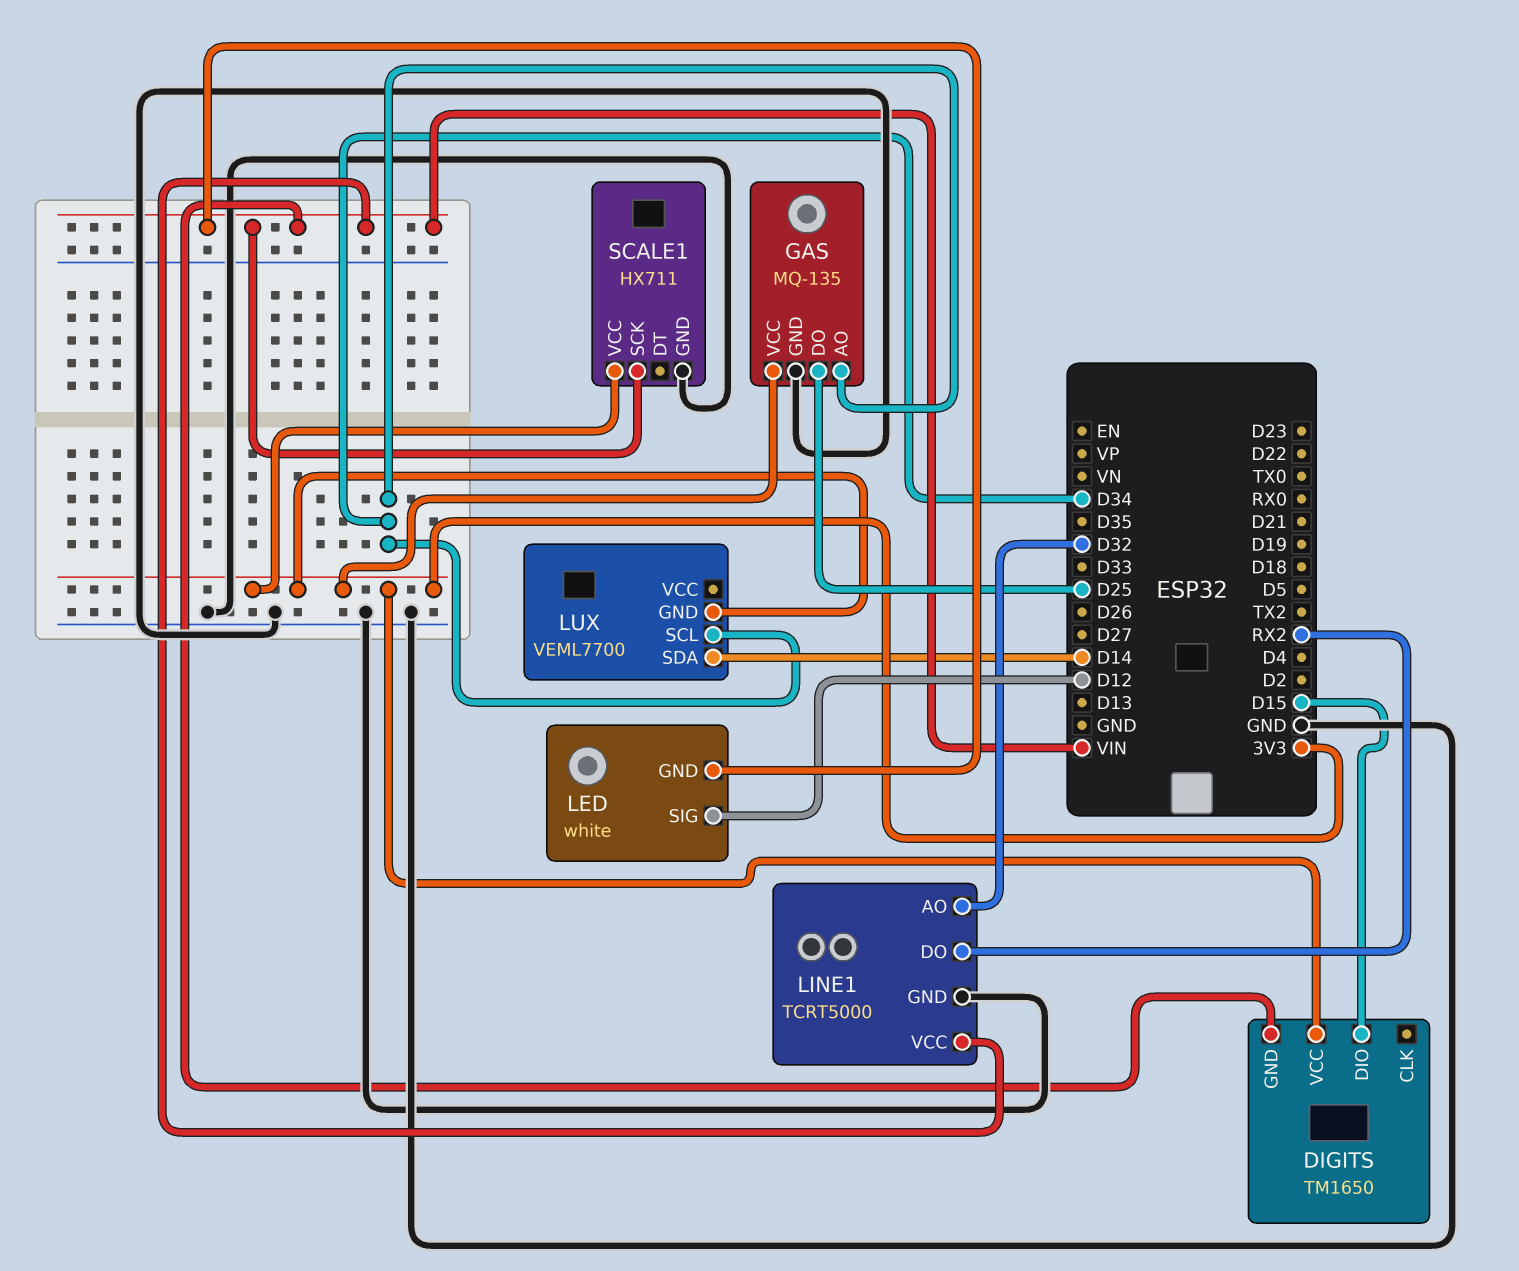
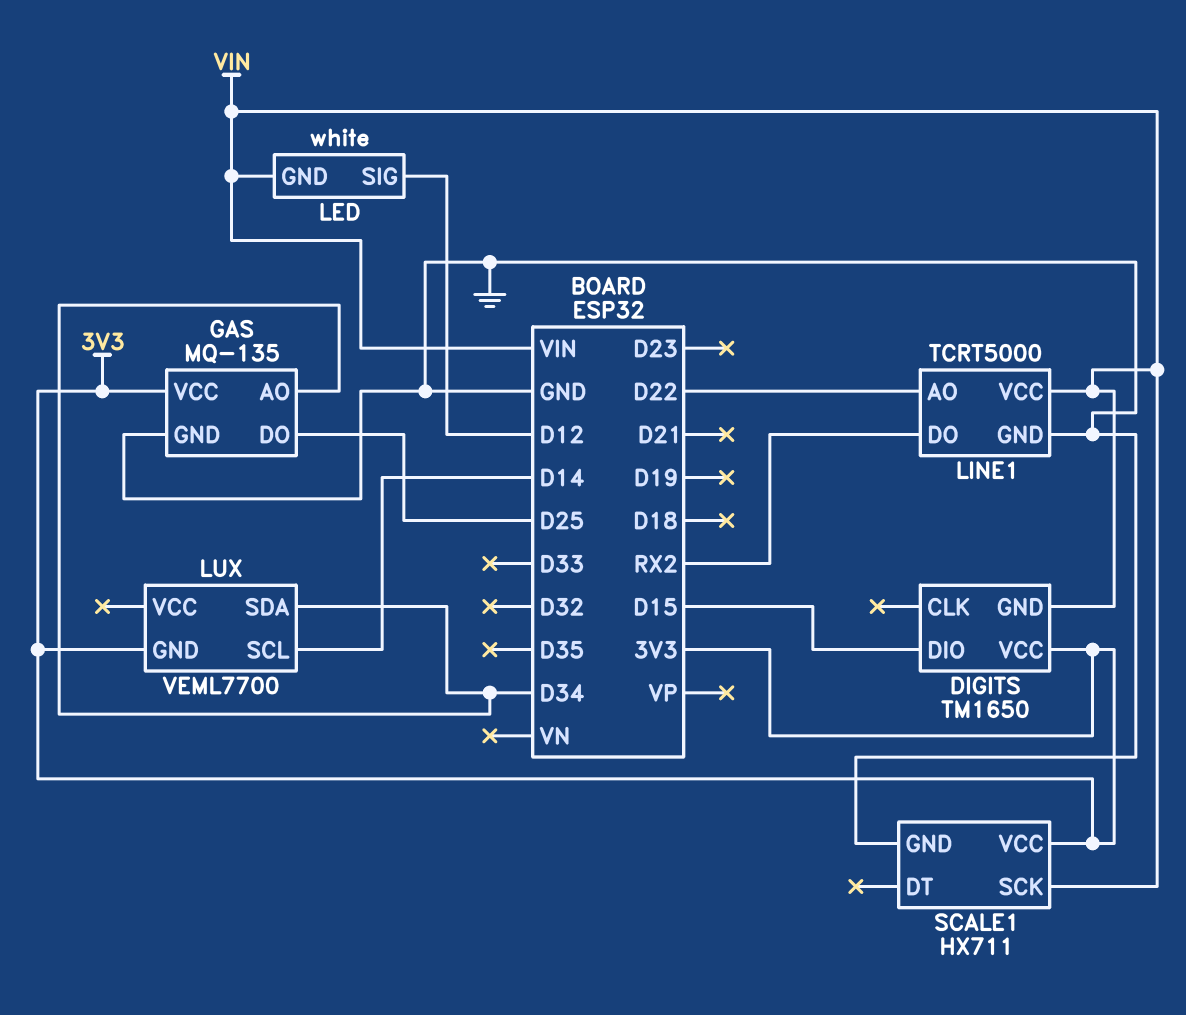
LINE1 pin AO: D32 -> D22
LUX pin SCL: D34 -> D14
LUX pin SDA: D14 -> D34

